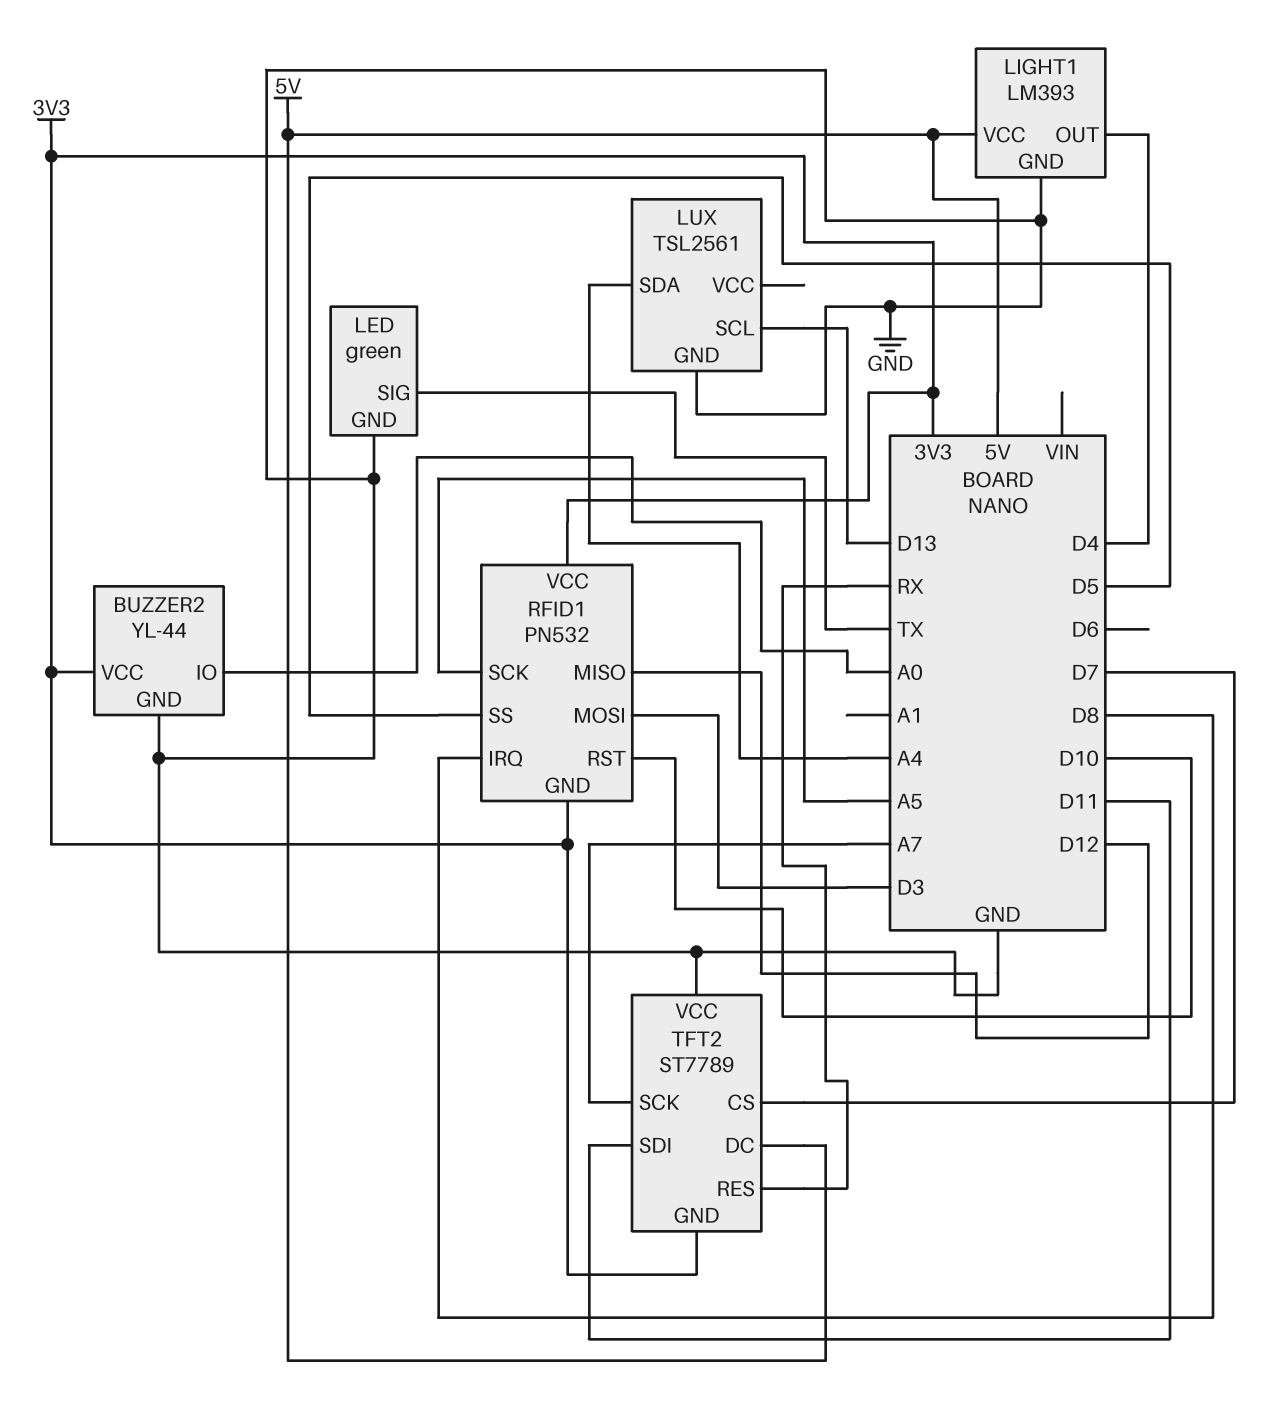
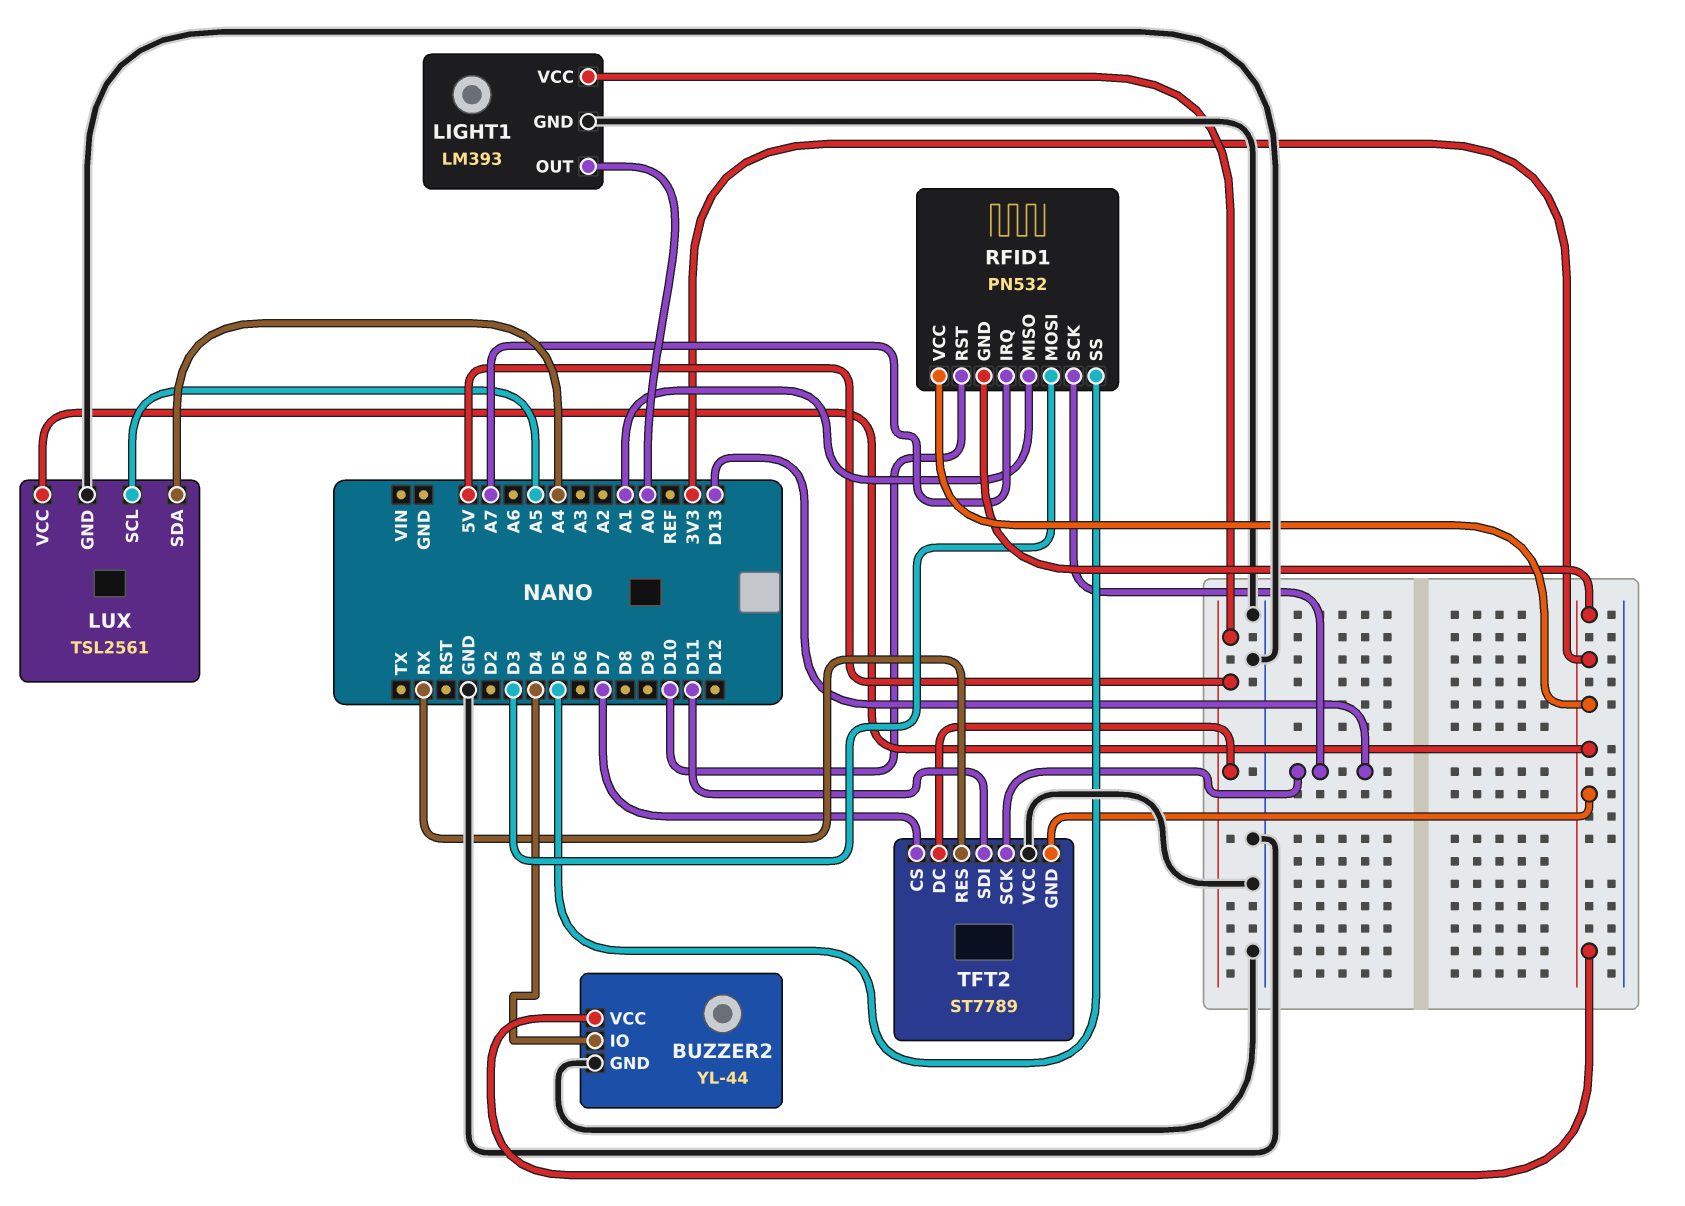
BUZZER2 pin IO: A0 -> D4
LED: green -> none
LED pin GND: GND -> none
LED pin SIG: TX -> none
LIGHT1 pin OUT: D4 -> A0
LUX pin SCL: D13 -> A5
LUX pin VCC: none -> 3V3
RFID1 pin IRQ: D8 -> A7
RFID1 pin MISO: D12 -> A1
RFID1 pin SCK: A5 -> D13
TFT2 pin SCK: A7 -> D13

